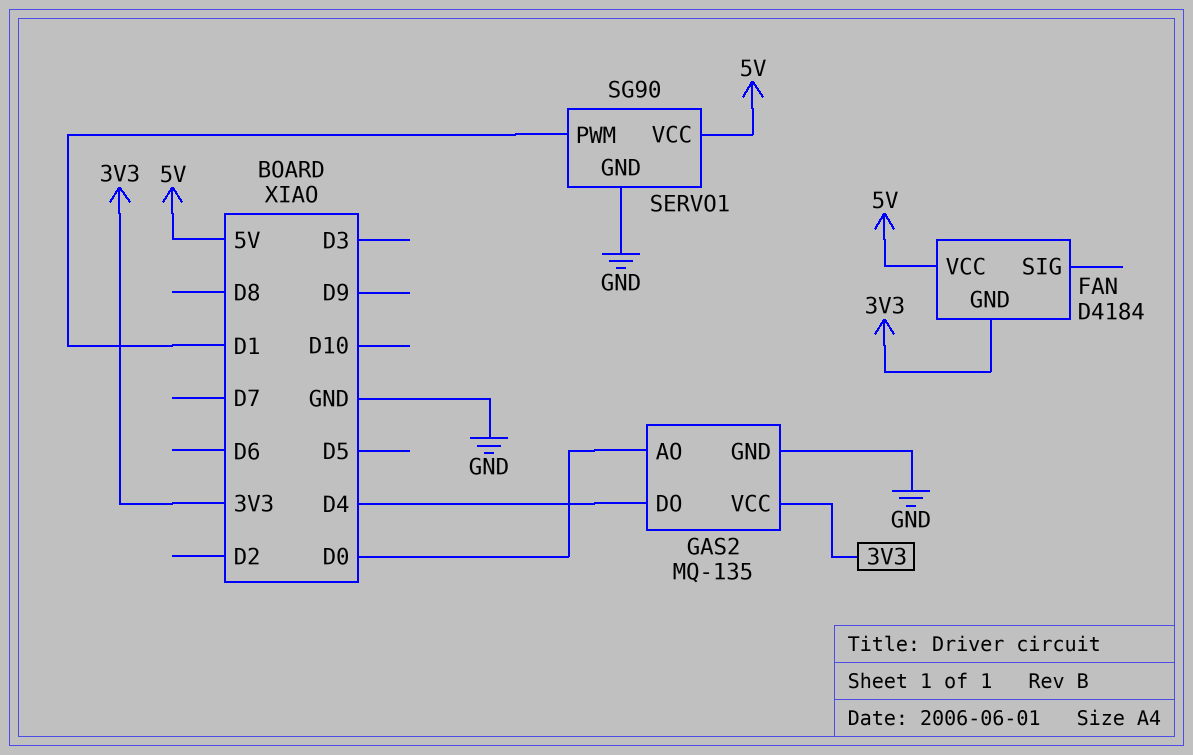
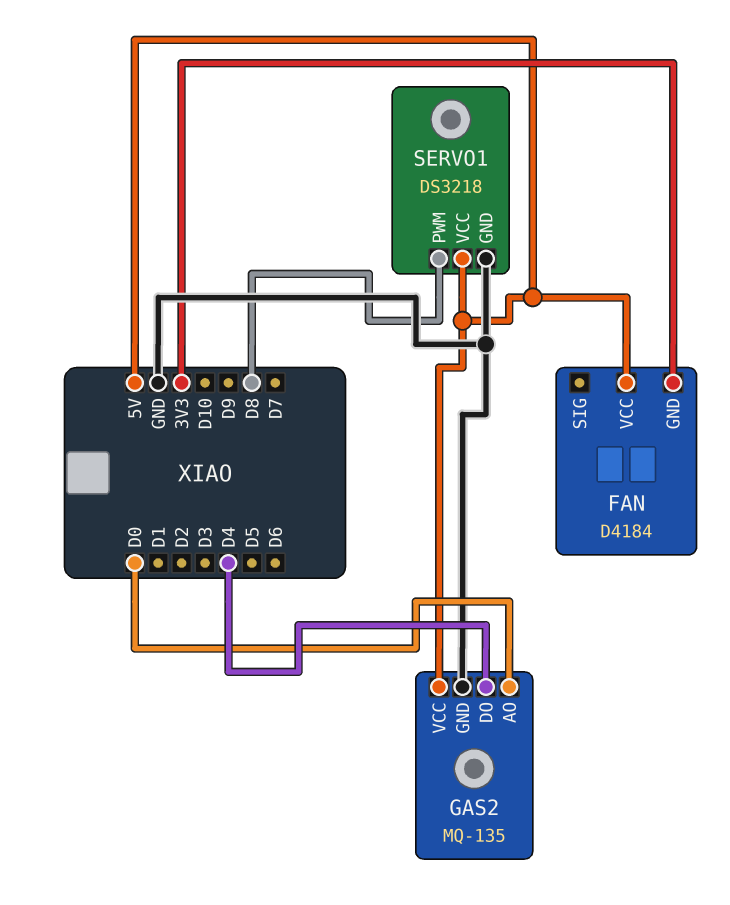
GAS2 pin VCC: 3V3 -> 5V
SERVO1: SG90 -> DS3218
SERVO1 pin PWM: D1 -> D8

